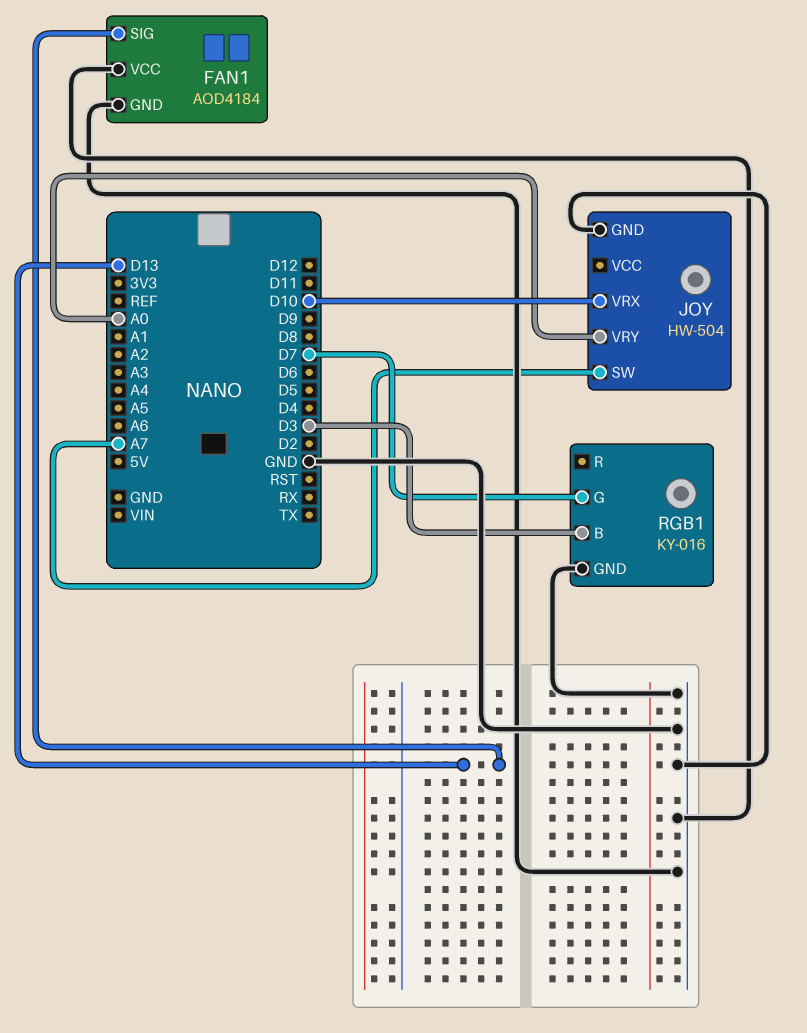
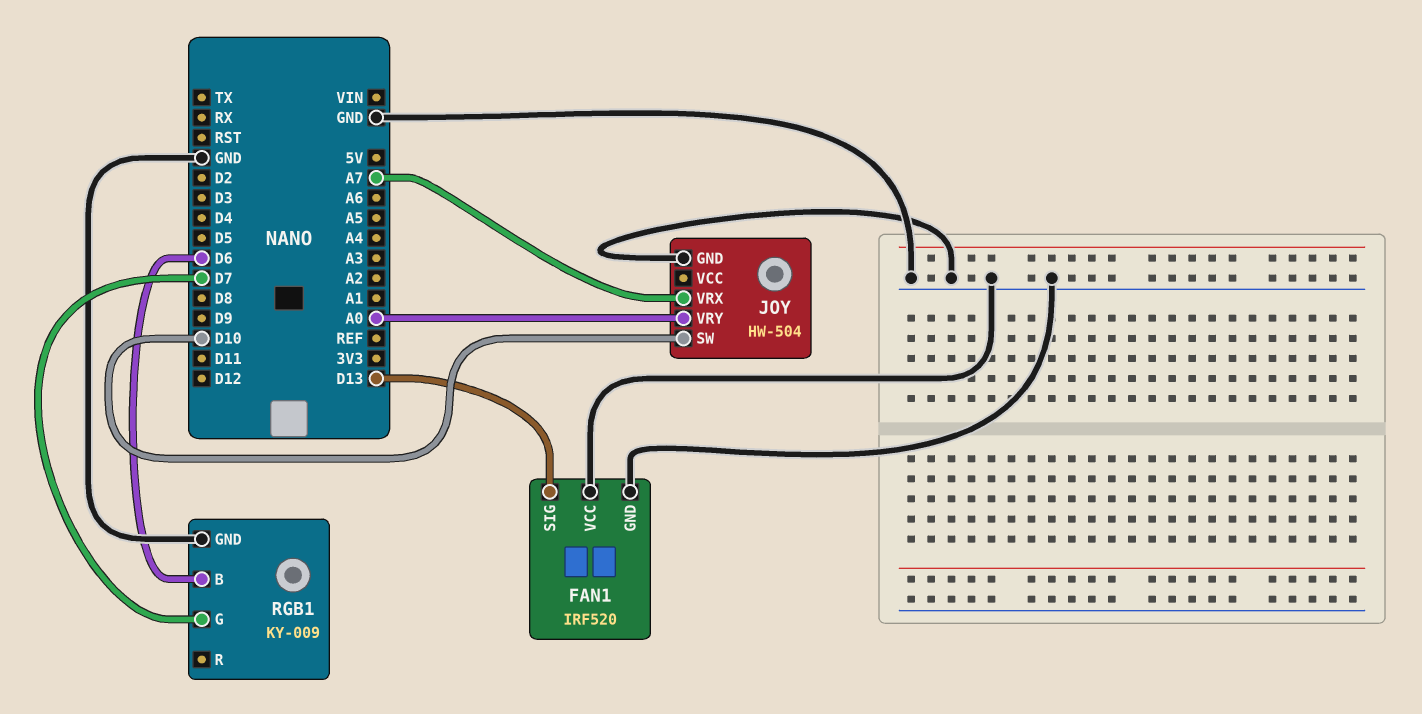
FAN1: AOD4184 -> IRF520
JOY pin SW: A7 -> D10
JOY pin VRX: D10 -> A7
RGB1: KY-016 -> KY-009
RGB1 pin B: D3 -> D6

